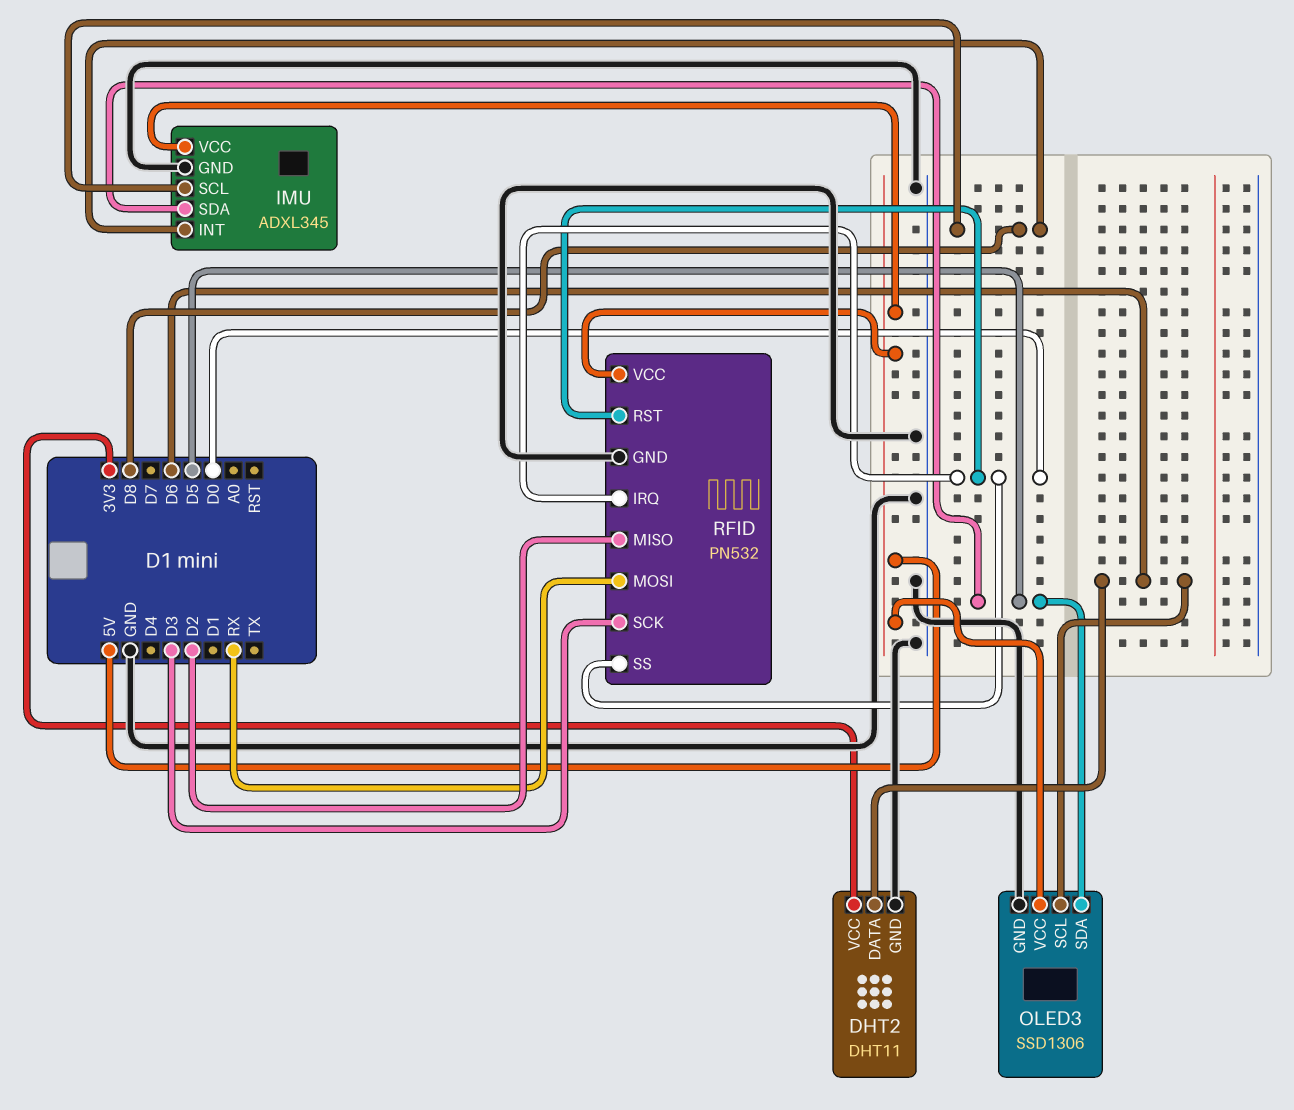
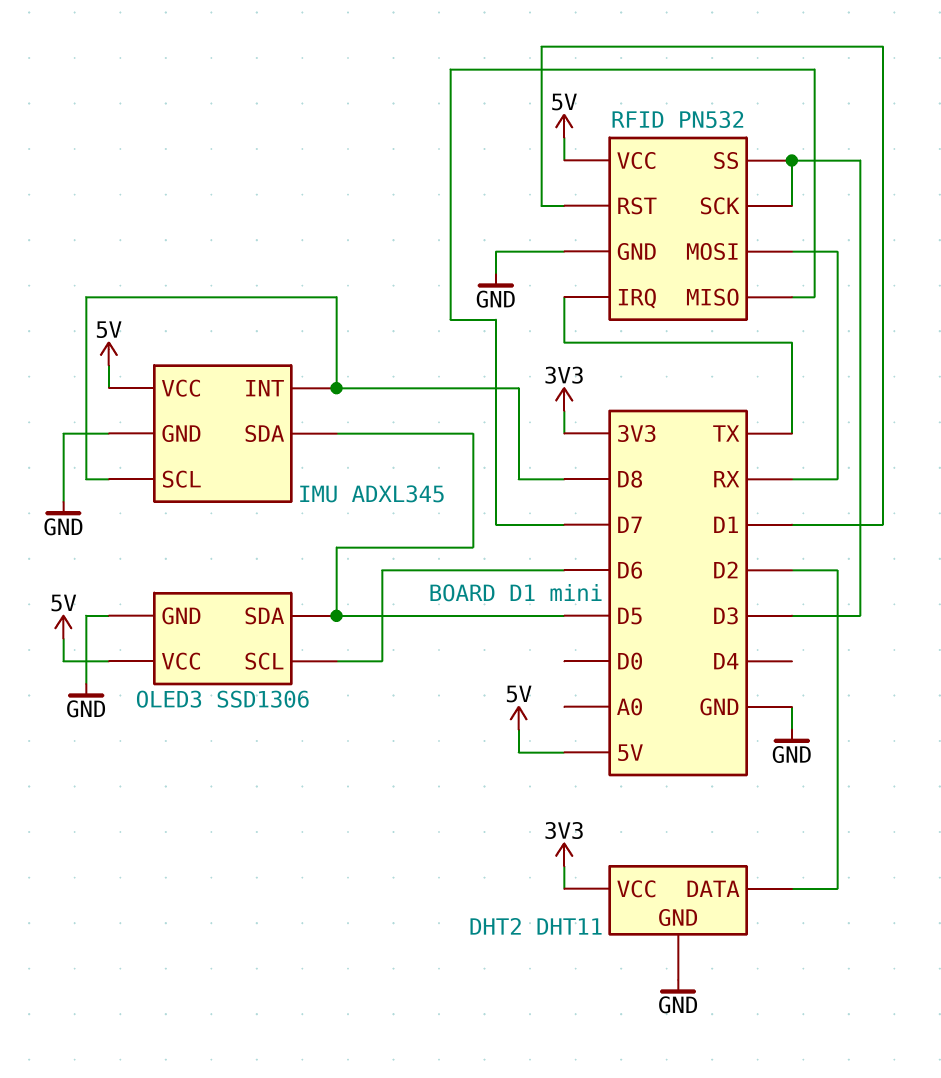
DHT2 pin DATA: D6 -> D2
RFID pin IRQ: D0 -> TX
RFID pin MISO: D2 -> D7
RFID pin RST: D0 -> D1
RFID pin SS: D0 -> D3

